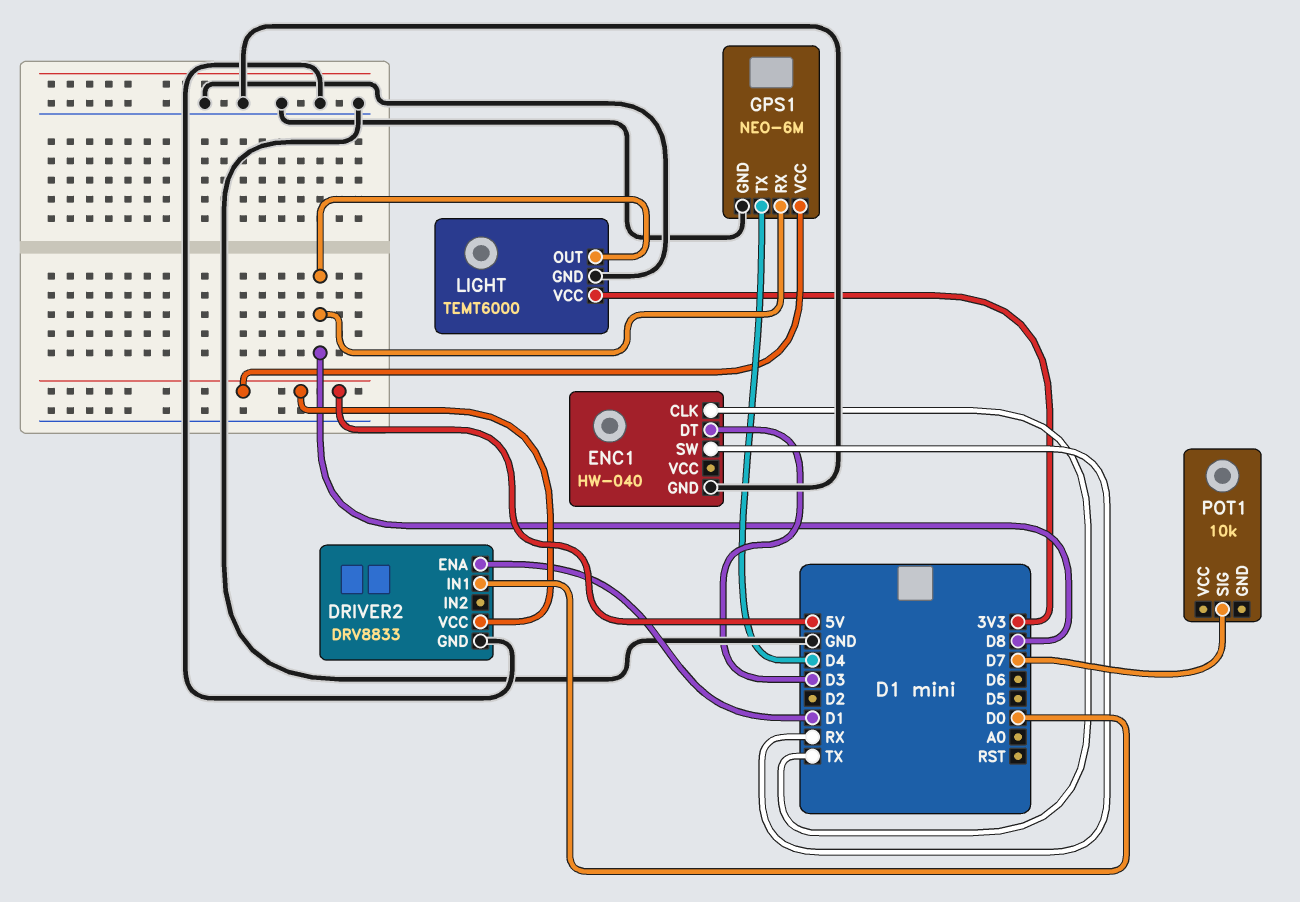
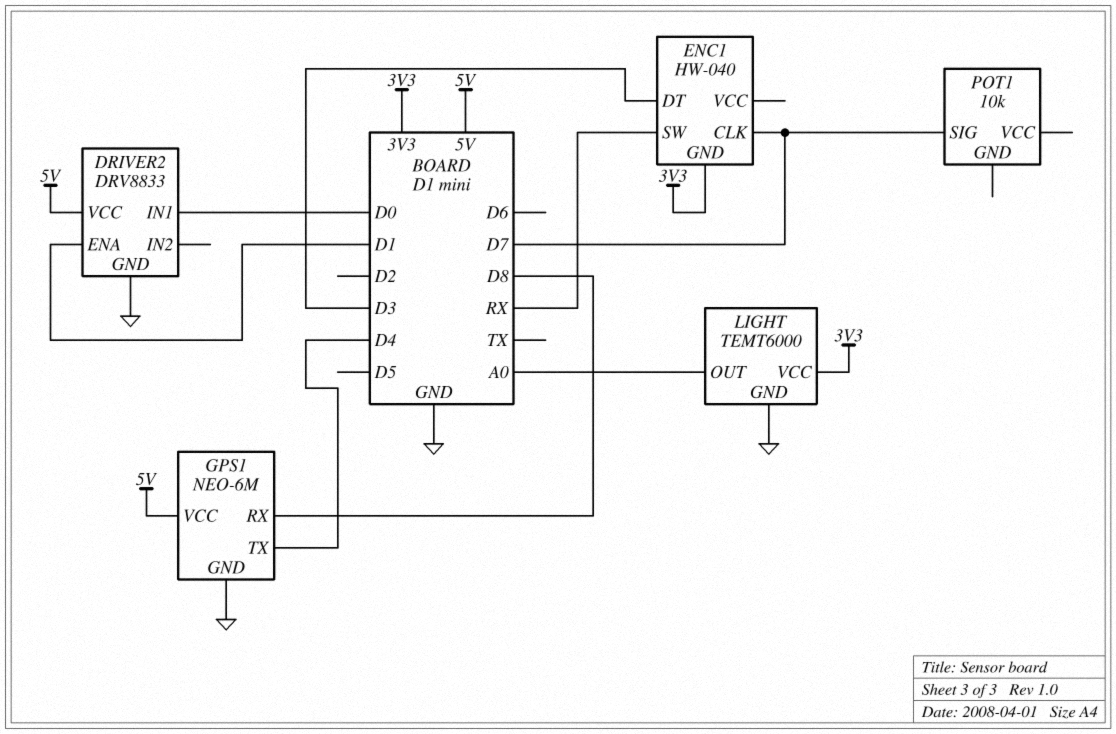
ENC1 pin CLK: TX -> D7
ENC1 pin GND: GND -> 3V3
LIGHT pin OUT: D8 -> A0

